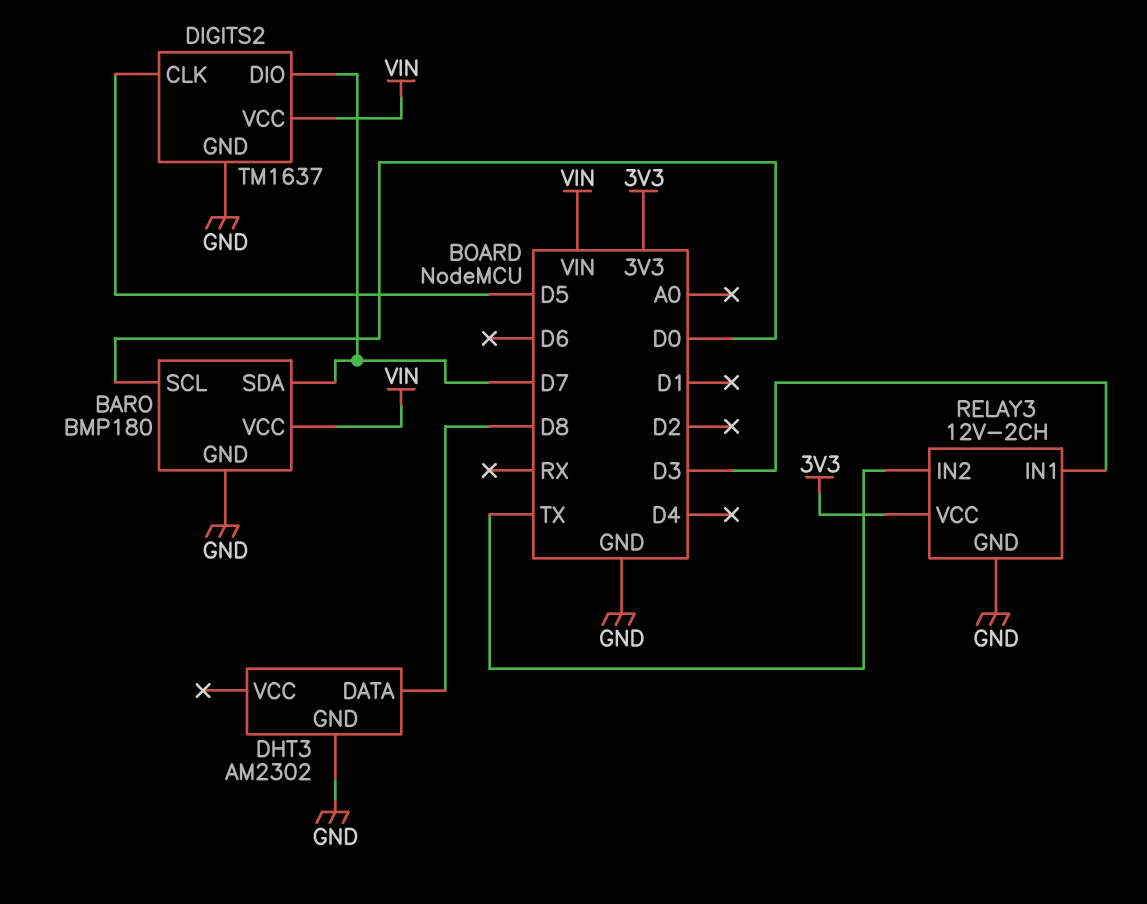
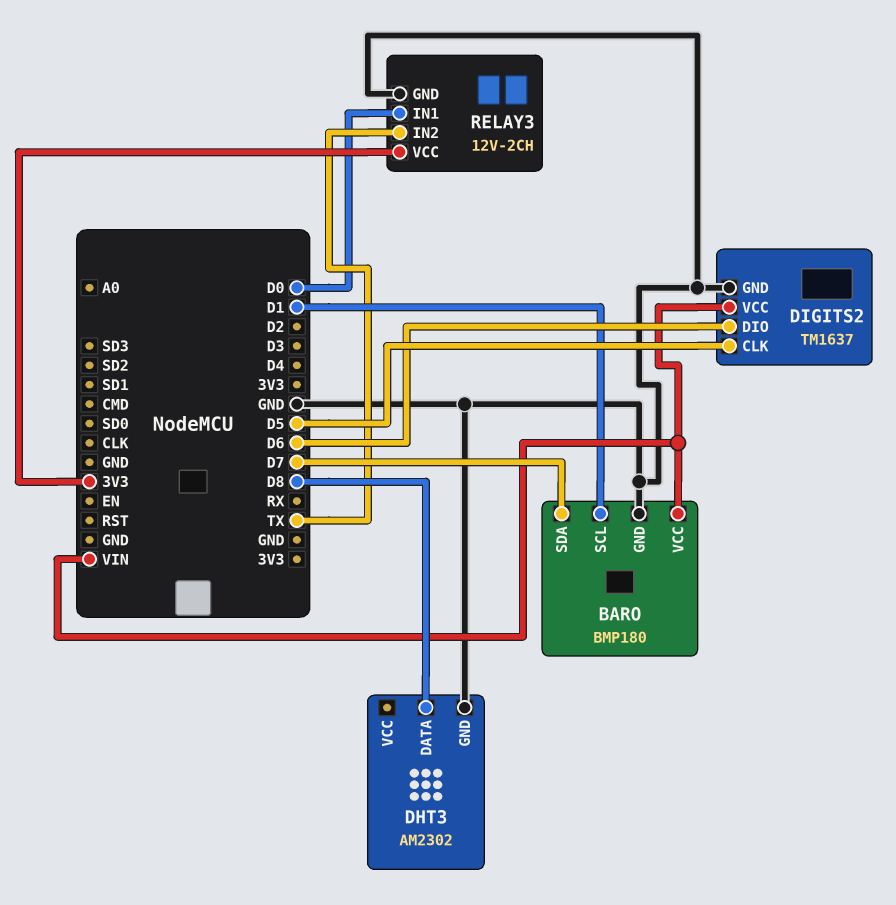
BARO pin SCL: D0 -> D1
DIGITS2 pin DIO: D7 -> D6
RELAY3 pin IN1: D3 -> D0

